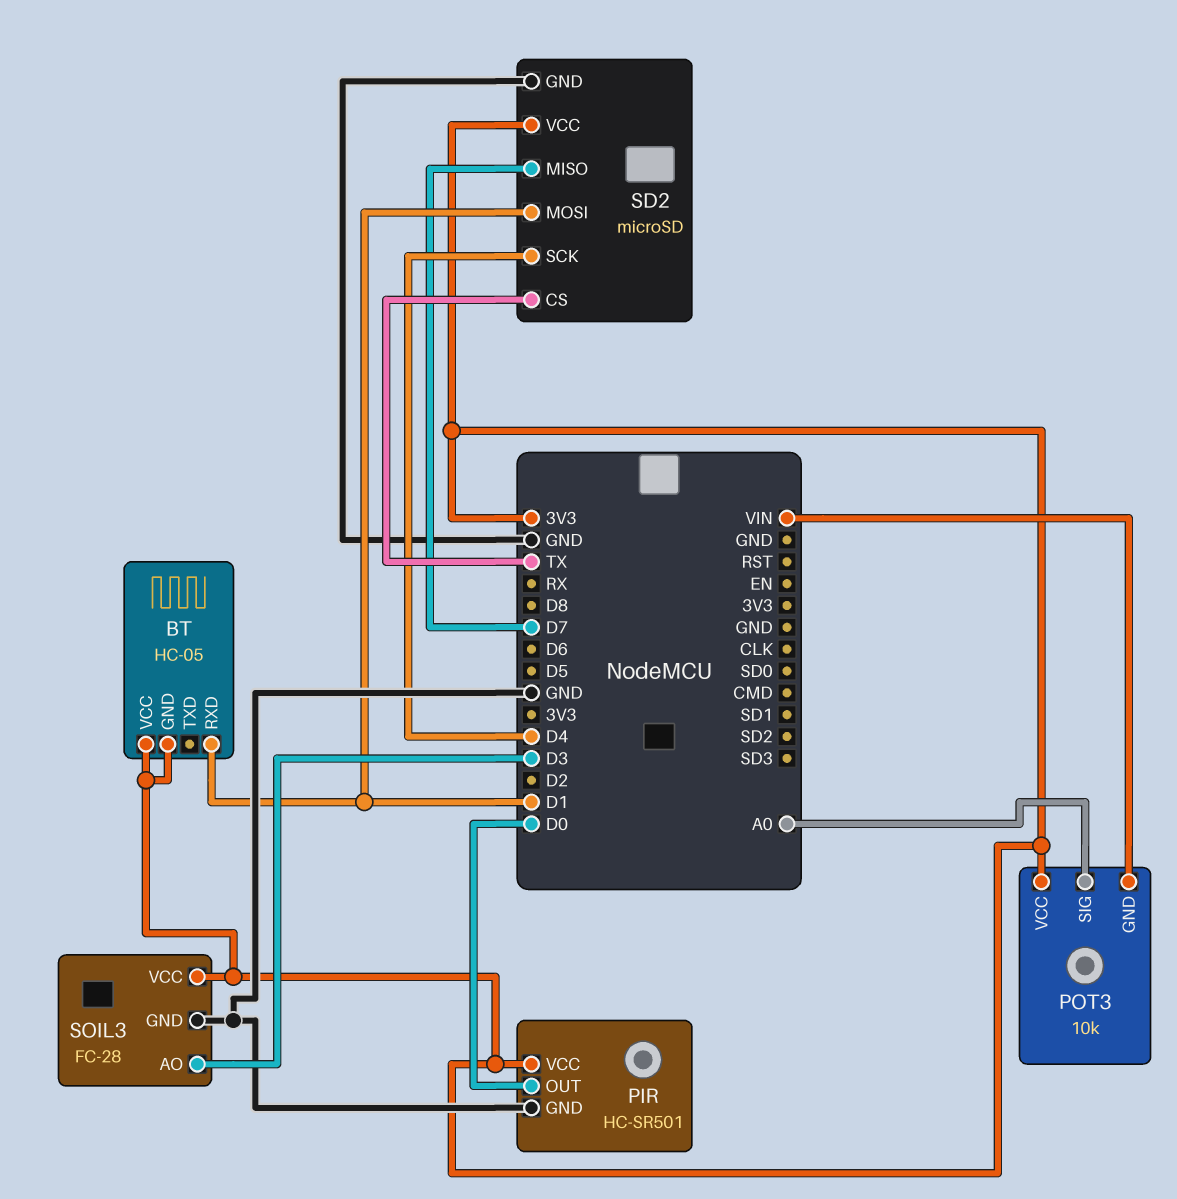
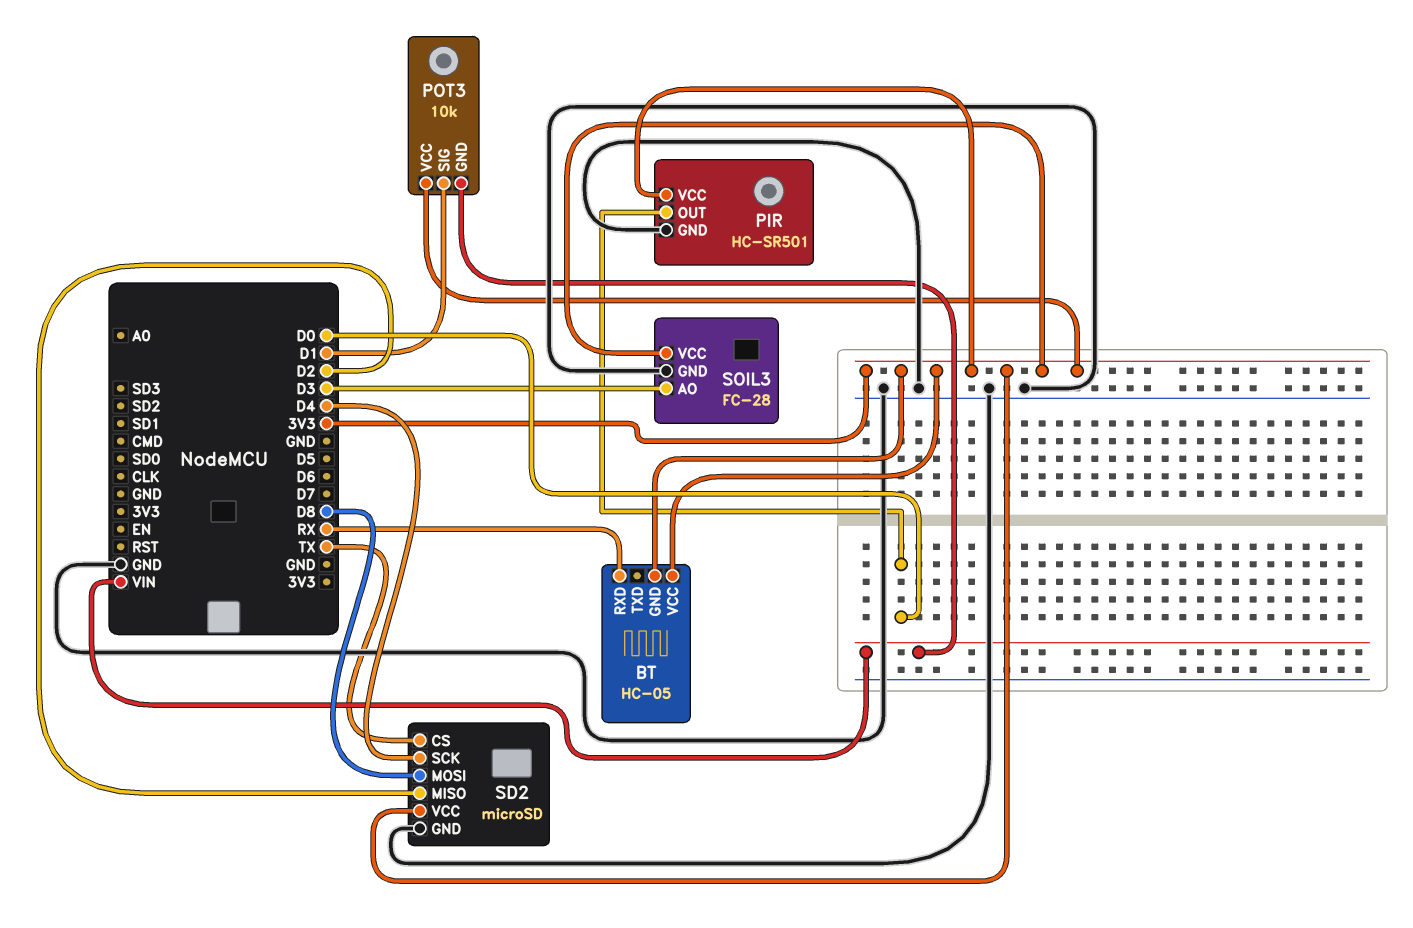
BT pin RXD: D1 -> RX
POT3 pin SIG: A0 -> D1
SD2 pin MISO: D7 -> D2
SD2 pin MOSI: D1 -> D8

